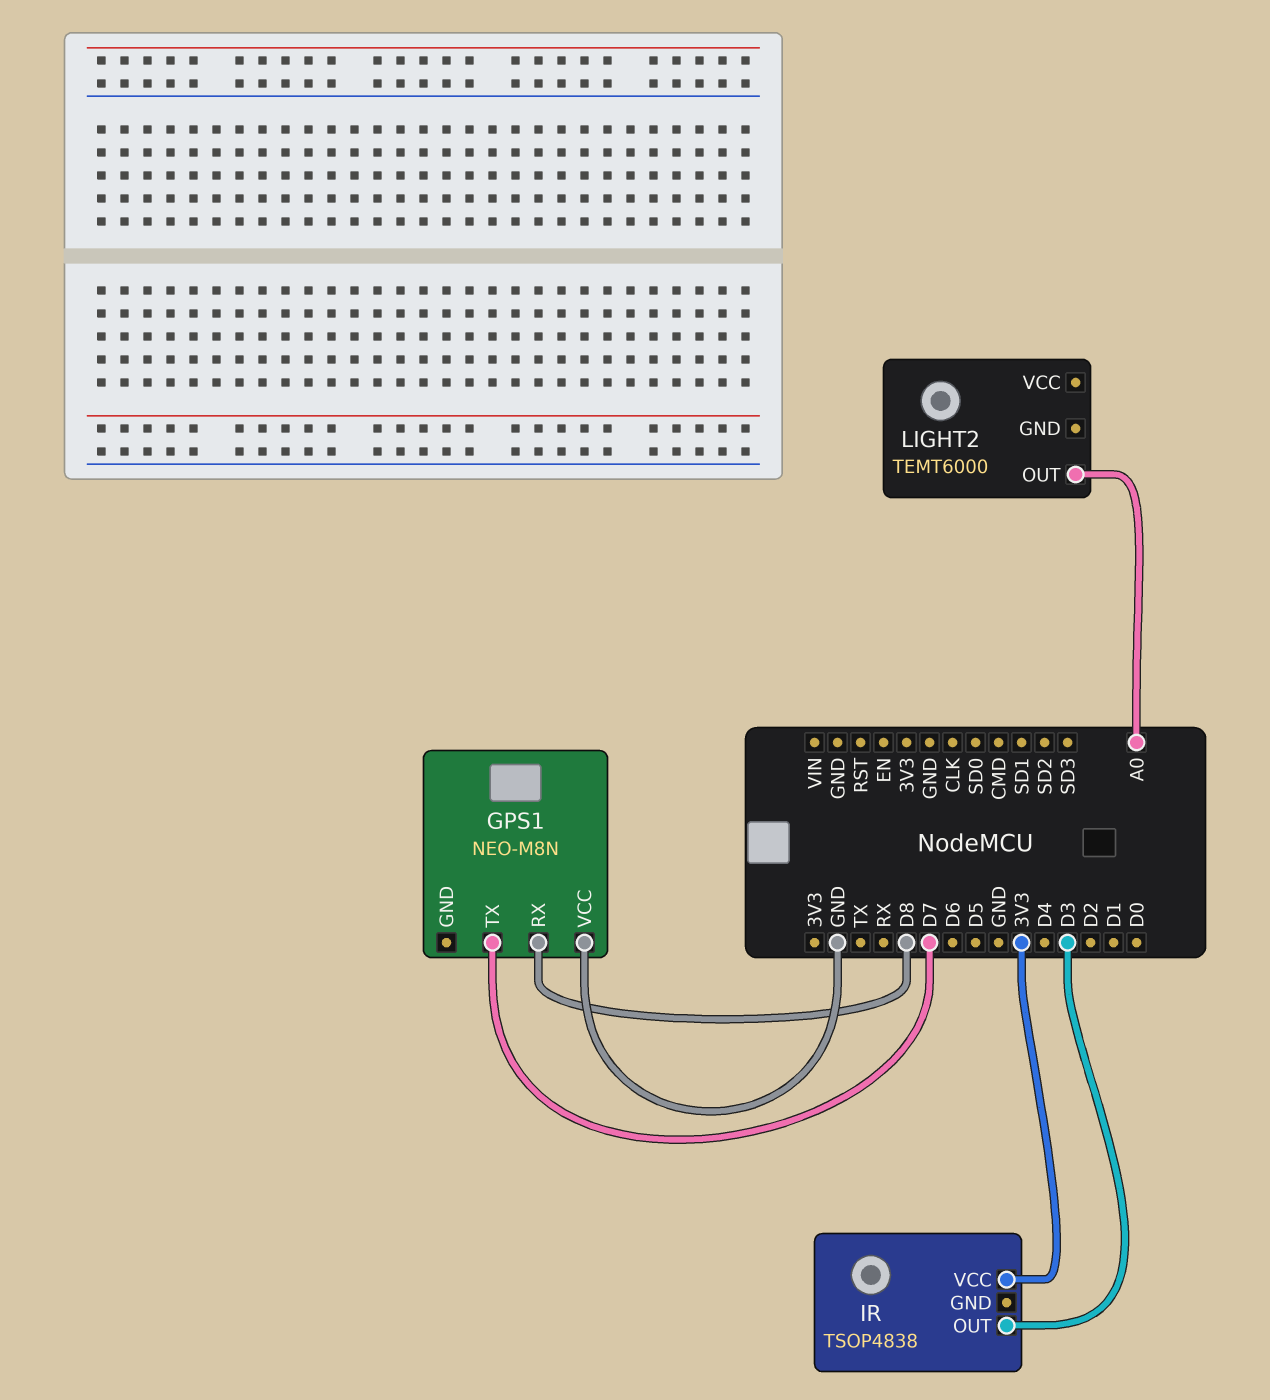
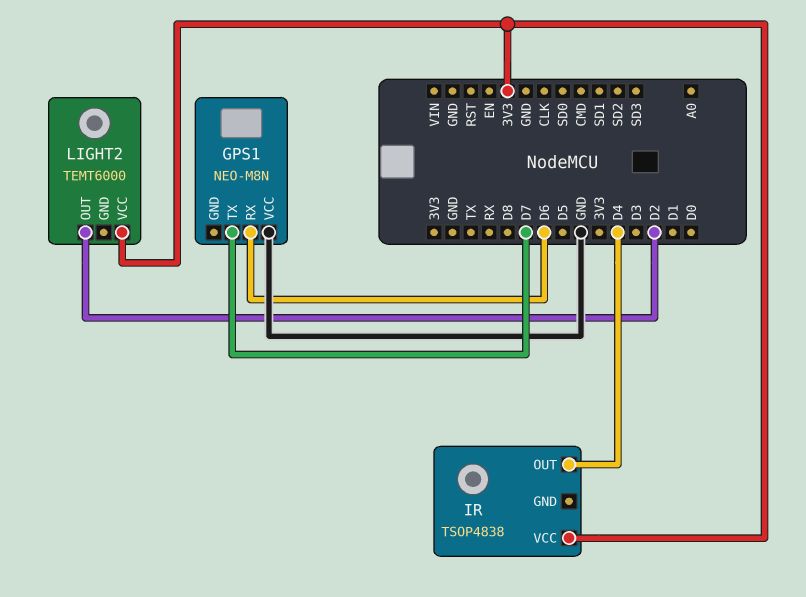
GPS1 pin RX: D8 -> D6
IR pin OUT: D3 -> D4
LIGHT2 pin OUT: A0 -> D2
LIGHT2 pin VCC: none -> 3V3

